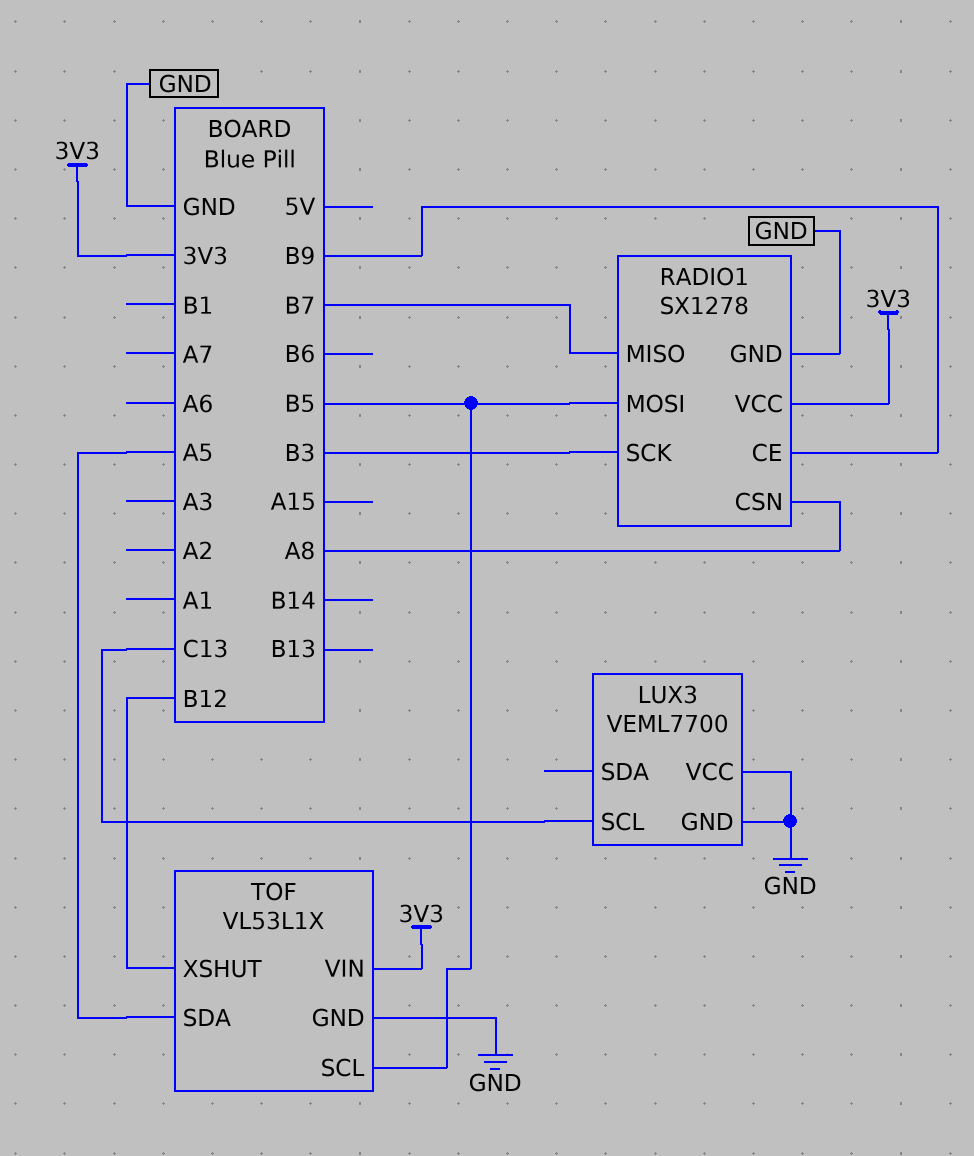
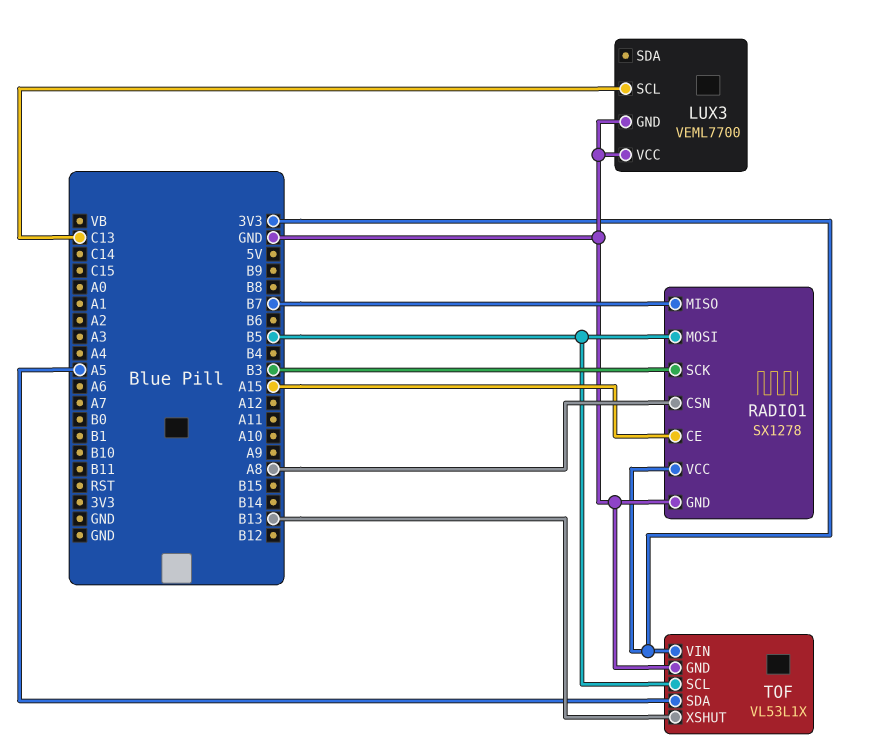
RADIO1 pin CE: B9 -> A15
TOF pin XSHUT: B12 -> B13

